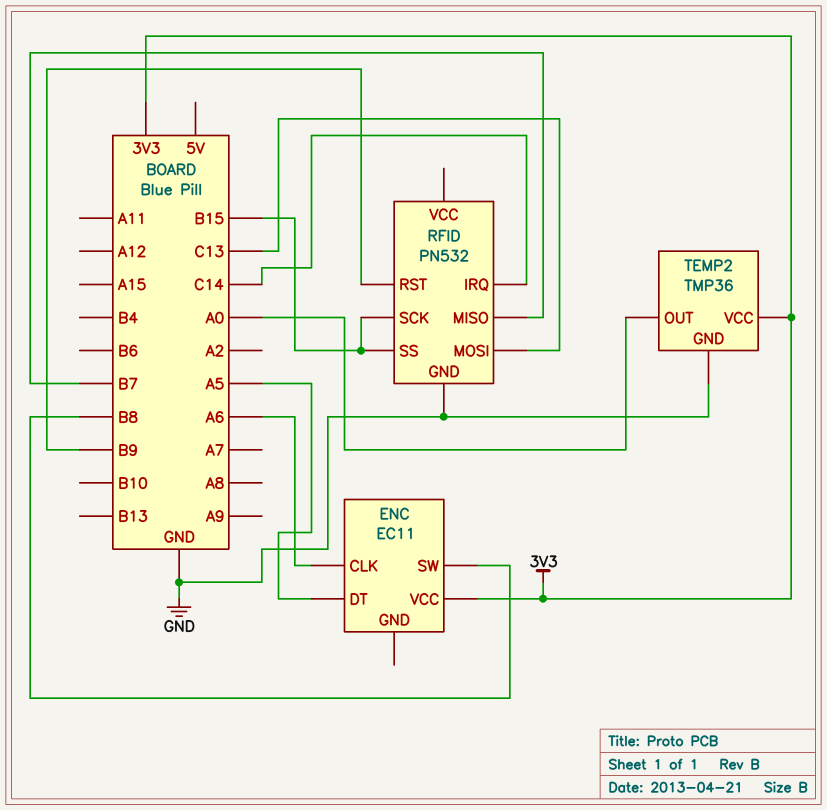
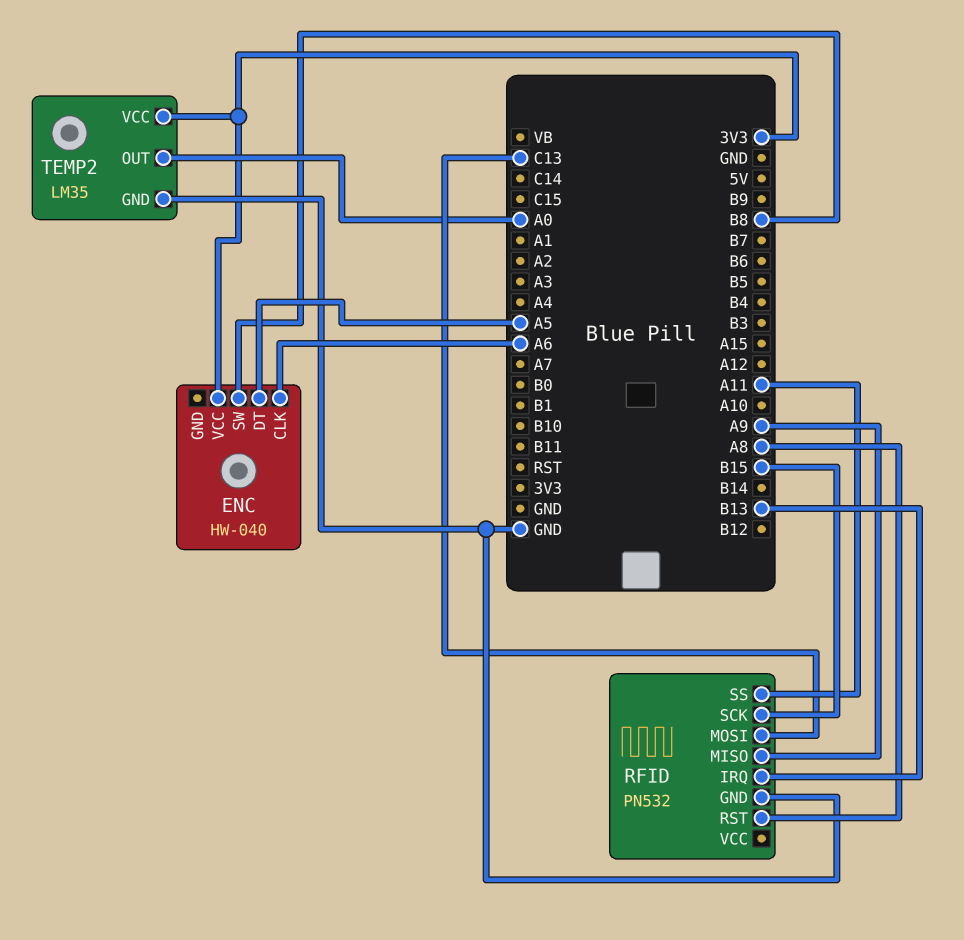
ENC: EC11 -> HW-040
RFID pin IRQ: C14 -> B13
RFID pin MISO: B7 -> A9
RFID pin RST: B9 -> A8
RFID pin SS: B15 -> A11
TEMP2: TMP36 -> LM35

